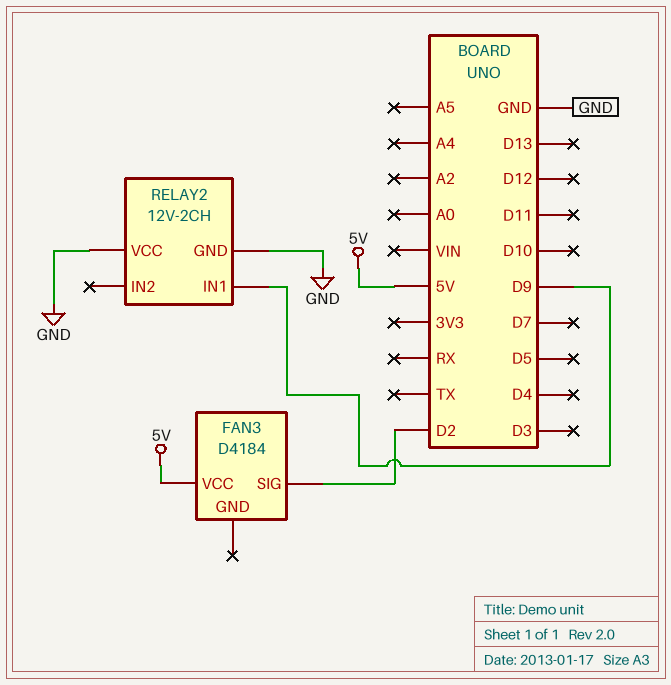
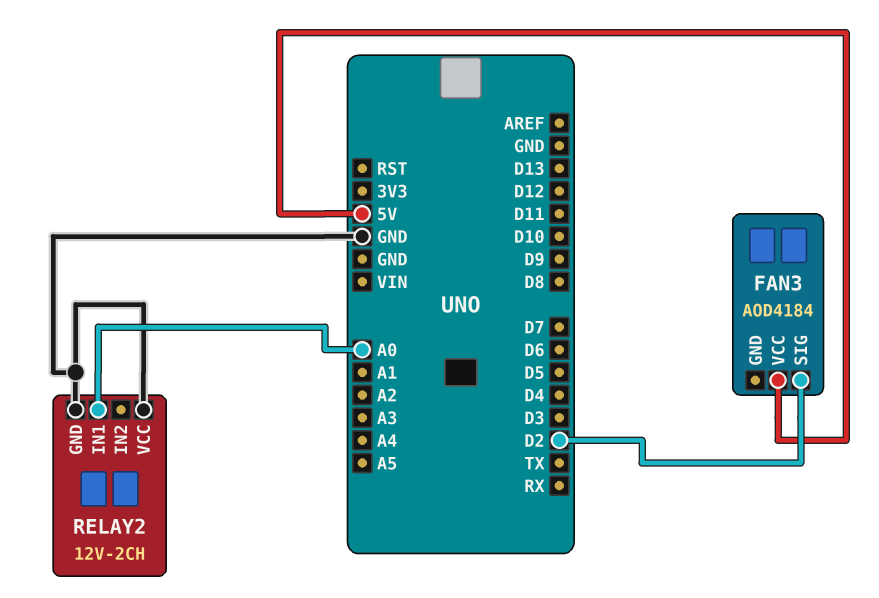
FAN3: D4184 -> AOD4184
RELAY2 pin IN1: D9 -> A0

